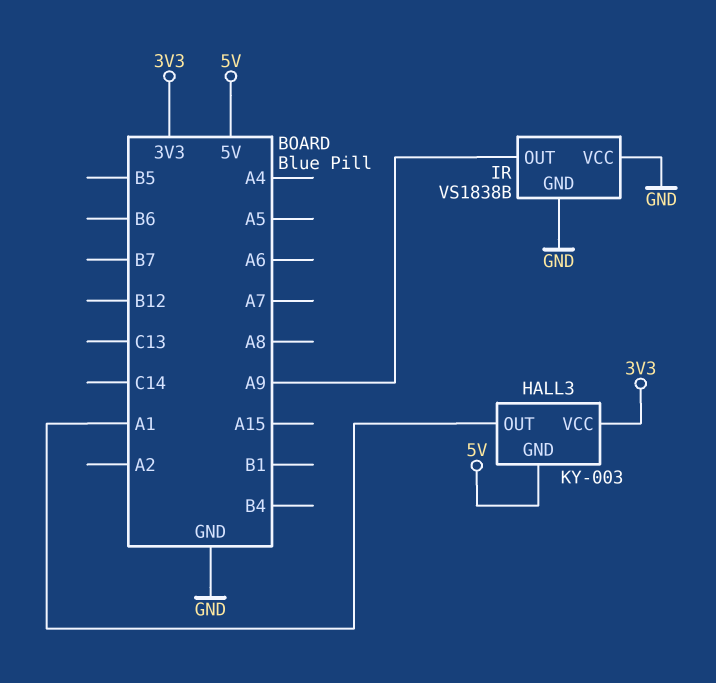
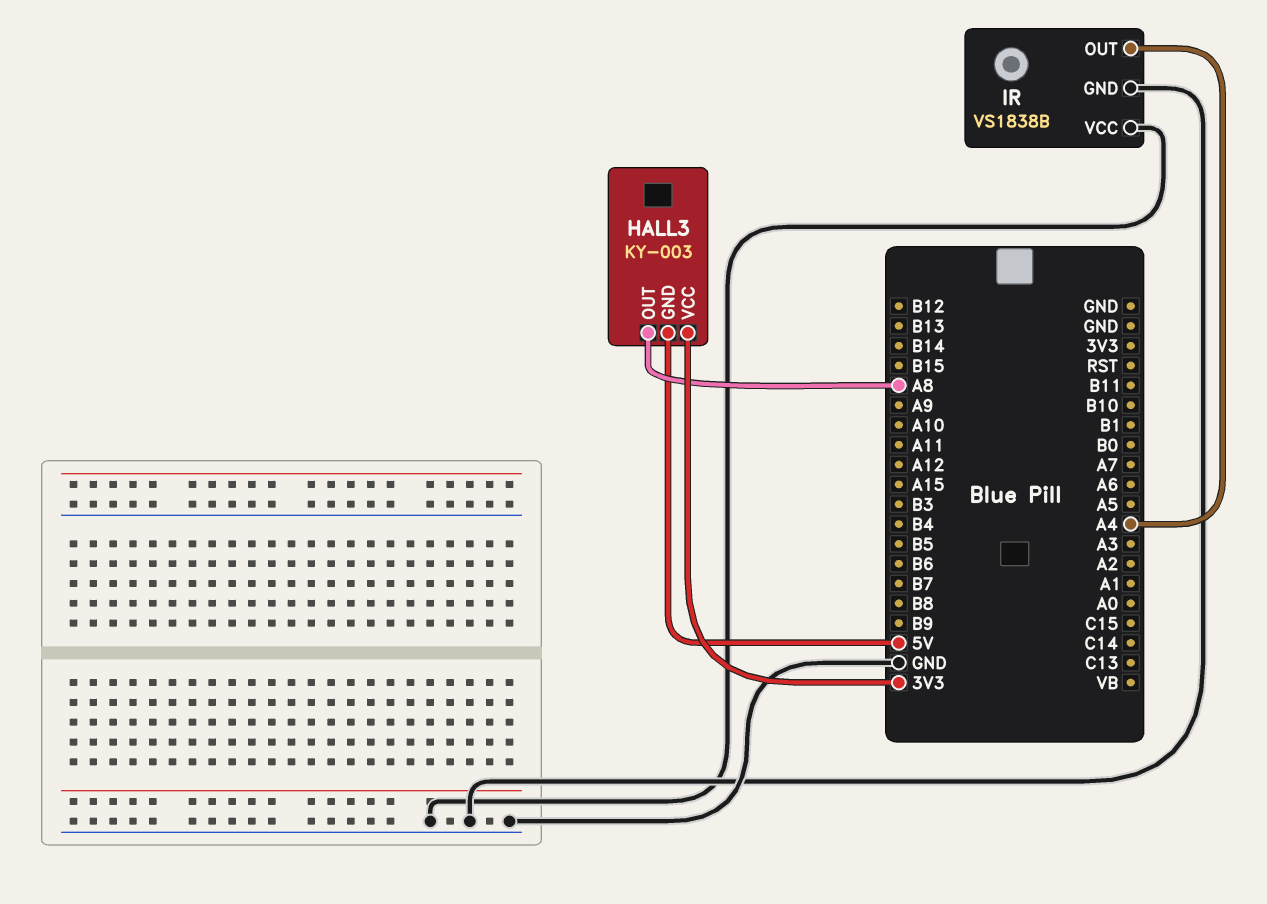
HALL3 pin OUT: A1 -> A8
IR pin OUT: A9 -> A4

